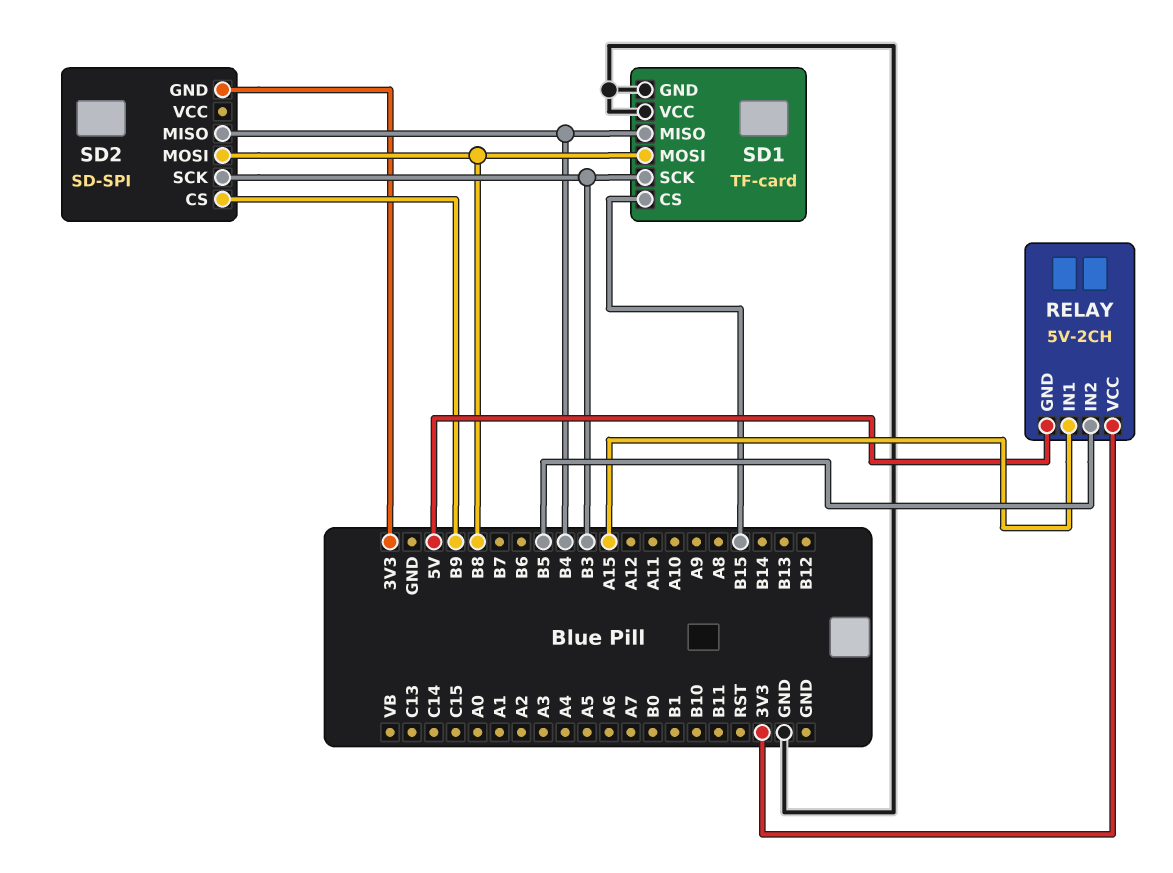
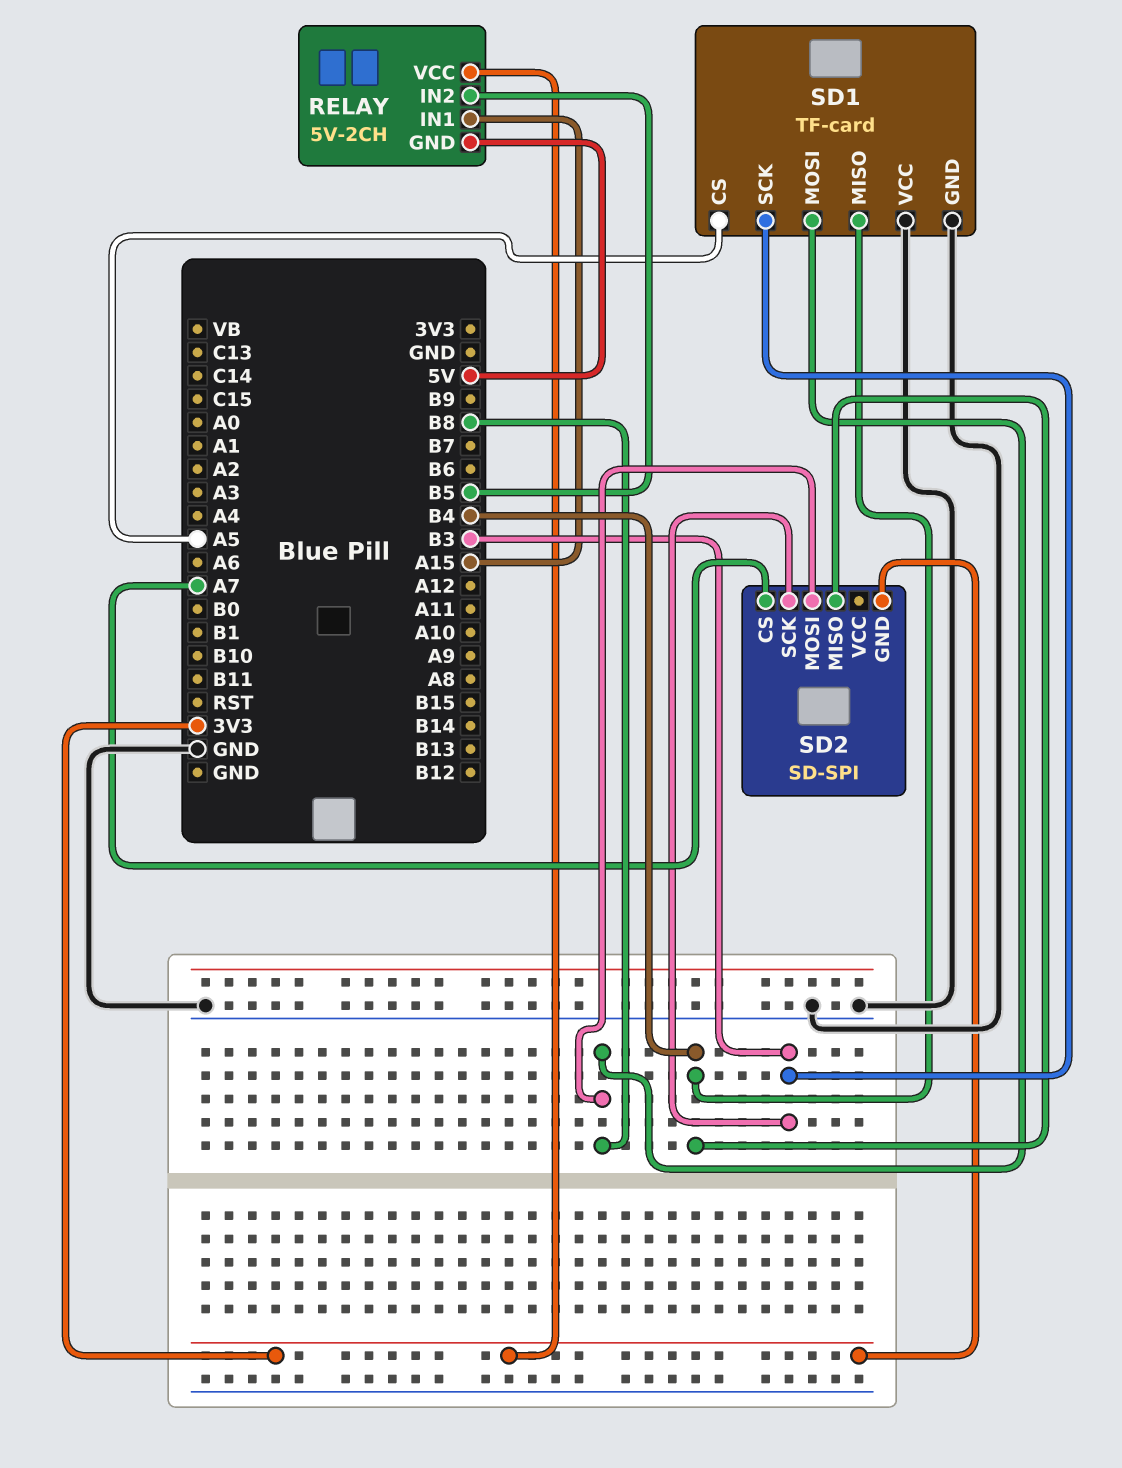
SD1 pin CS: B15 -> A5
SD2 pin CS: B9 -> A7

